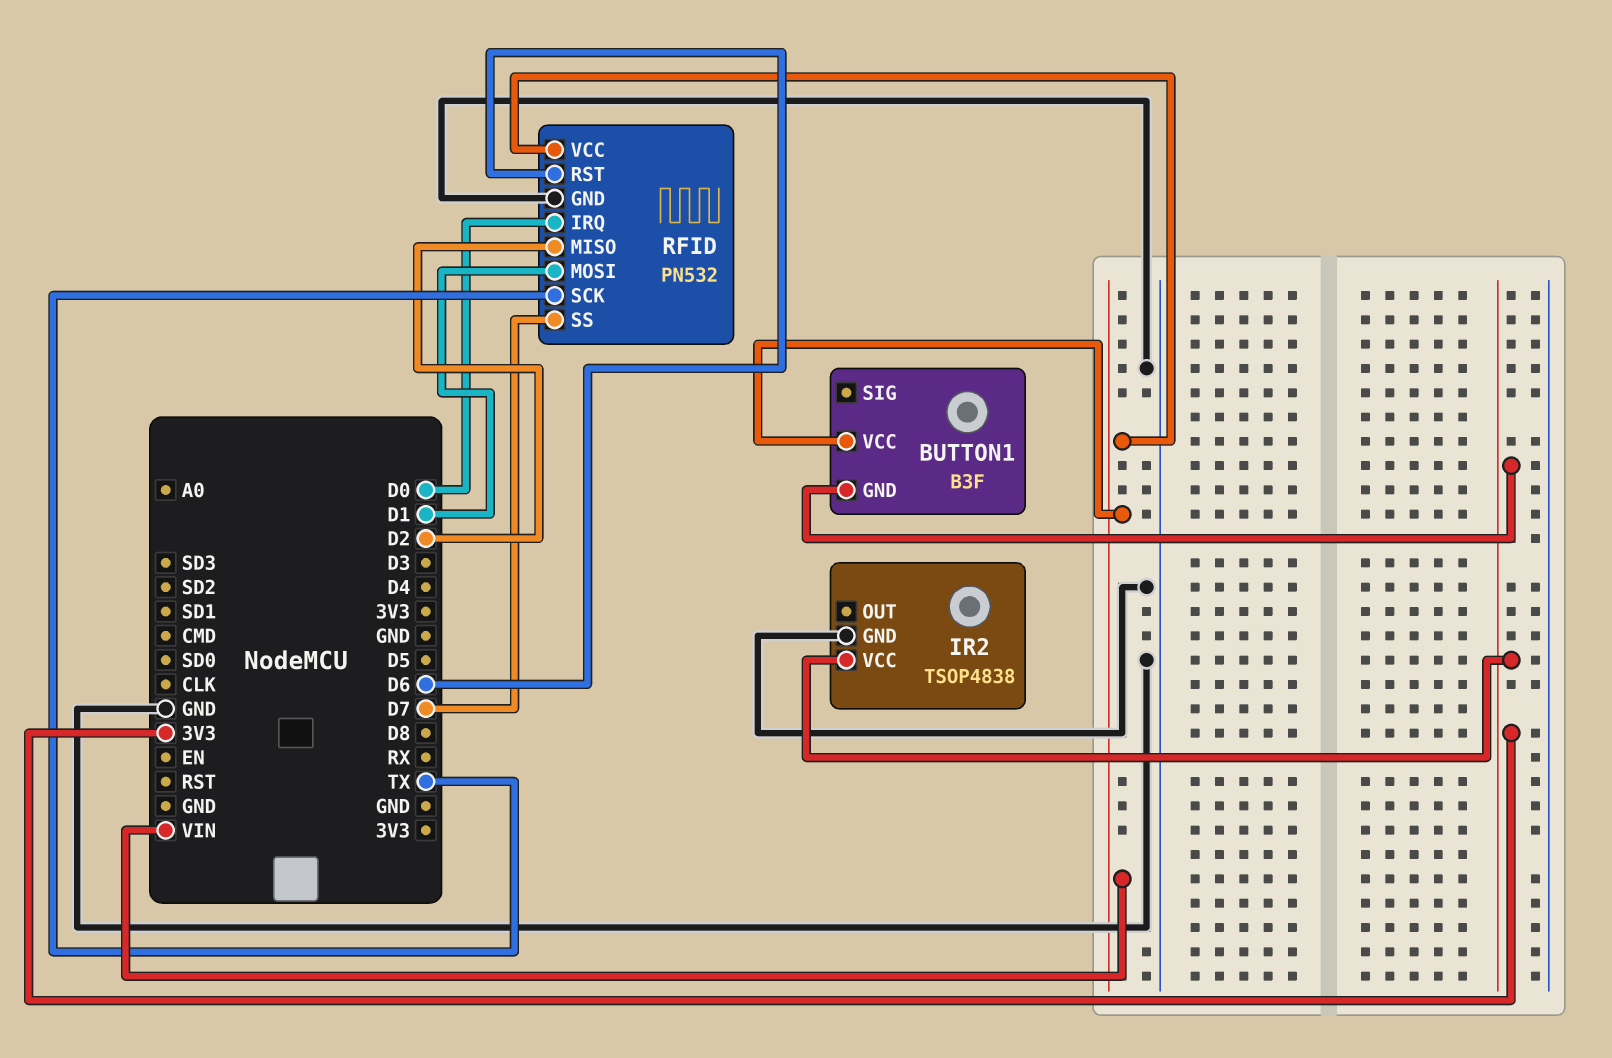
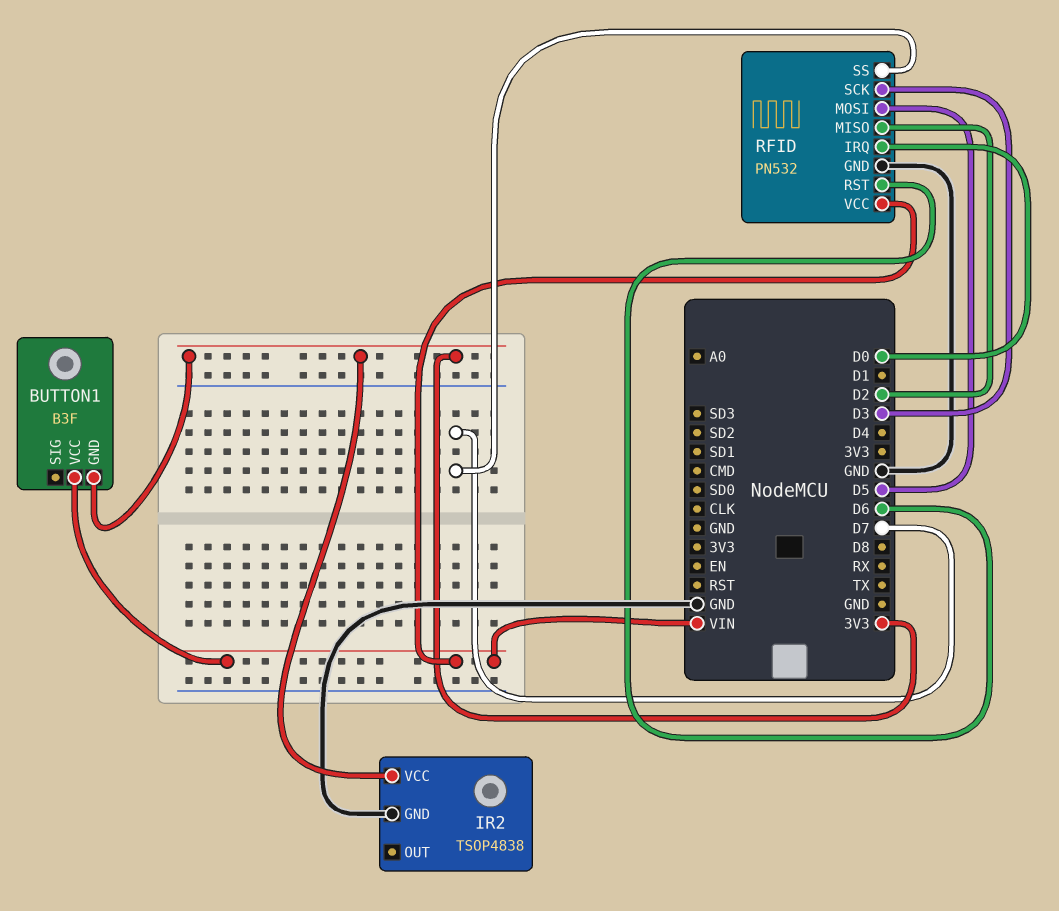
RFID pin MOSI: D1 -> D5
RFID pin SCK: TX -> D3

